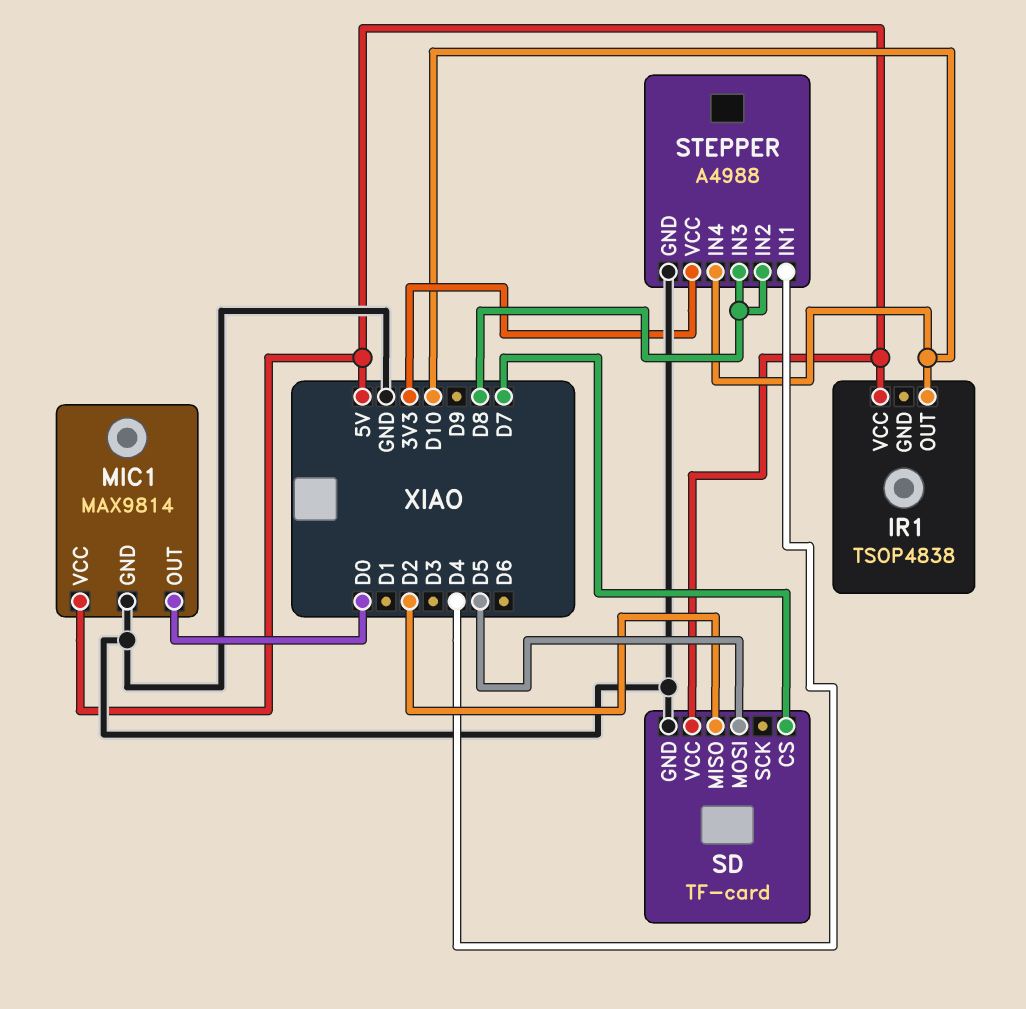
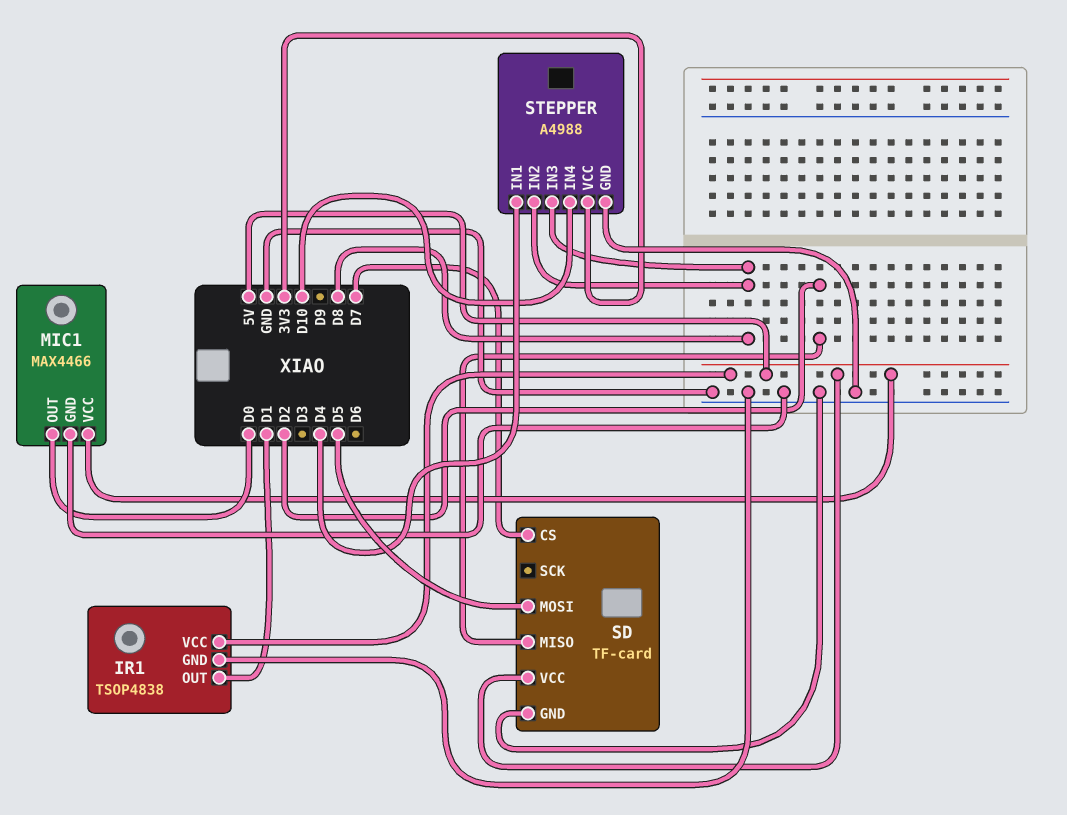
IR1 pin GND: none -> GND
IR1 pin OUT: D10 -> D1
MIC1: MAX9814 -> MAX4466

